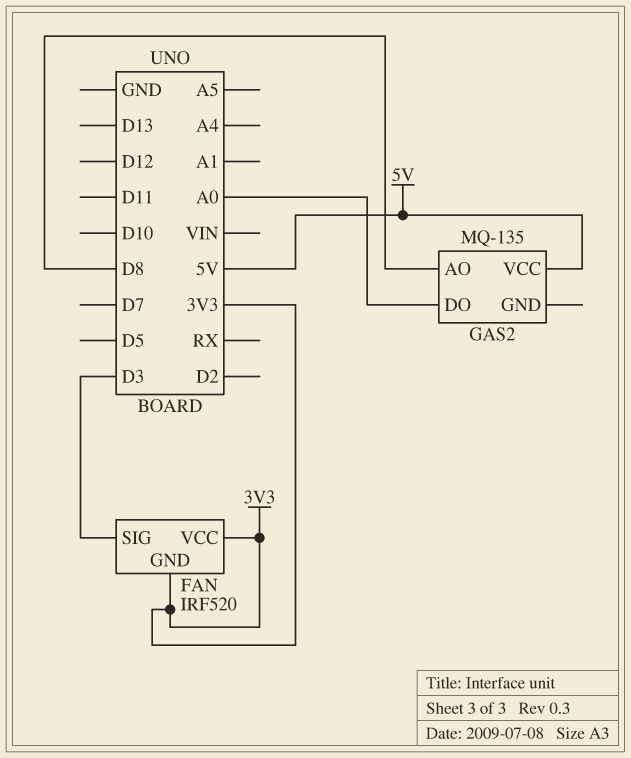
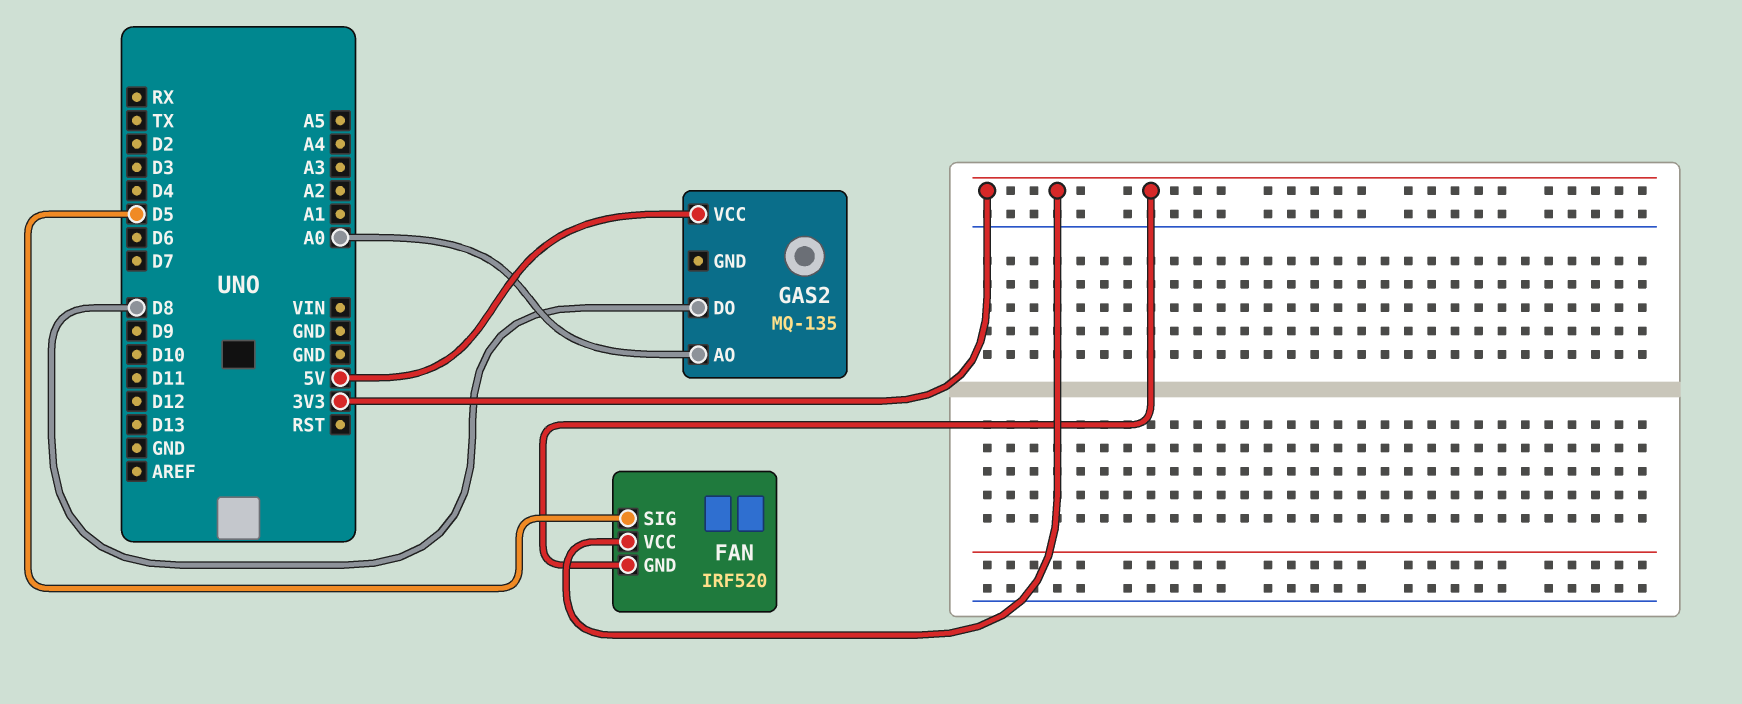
FAN pin SIG: D3 -> D5
GAS2 pin AO: D8 -> A0
GAS2 pin DO: A0 -> D8

